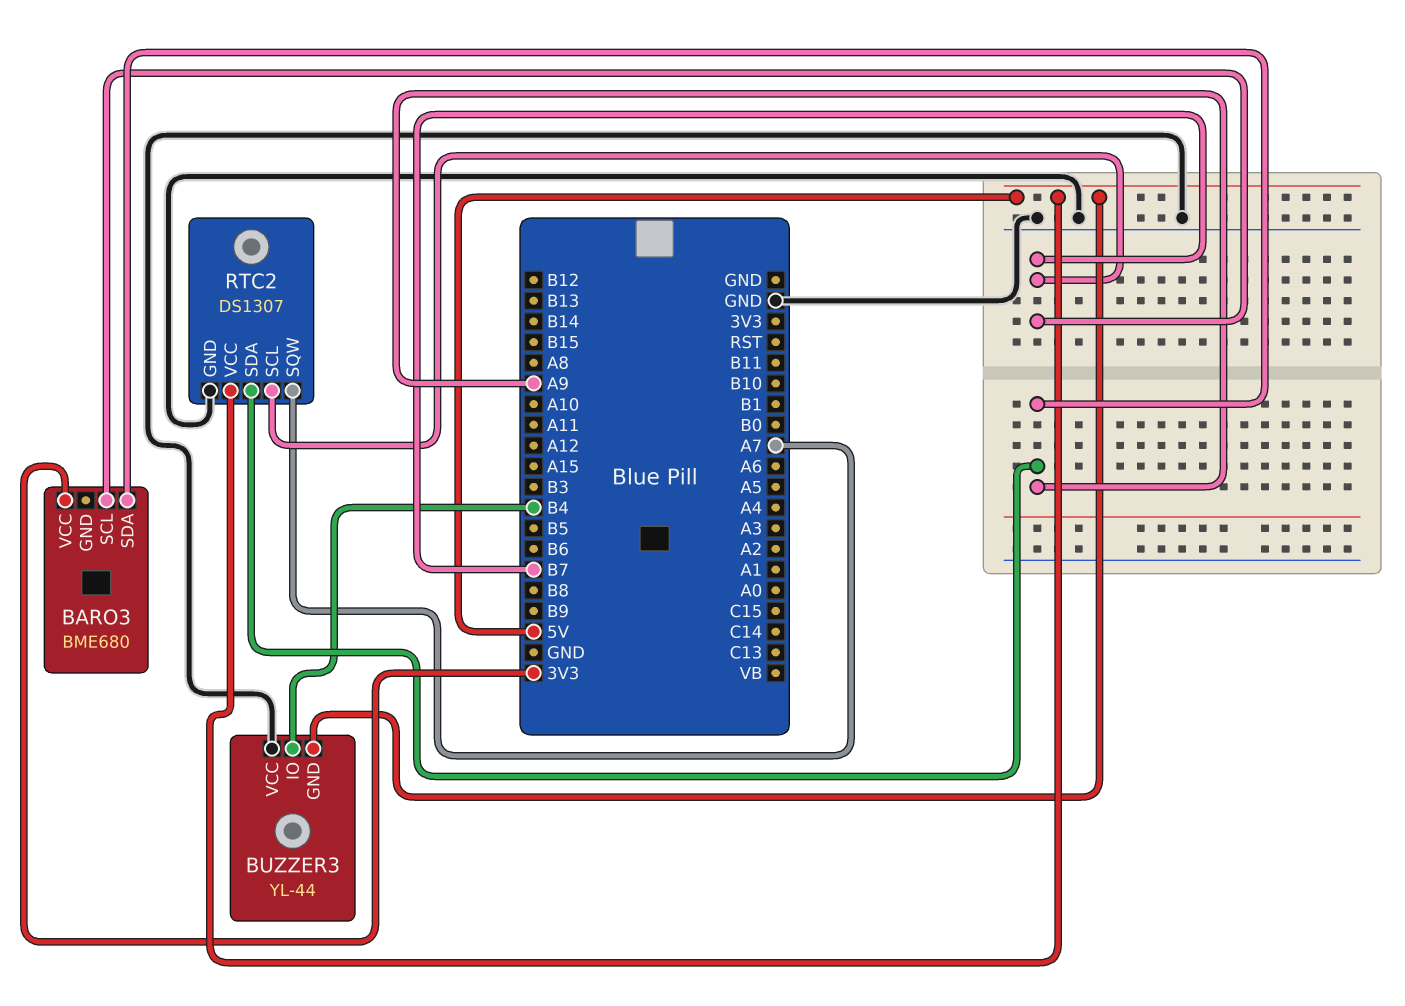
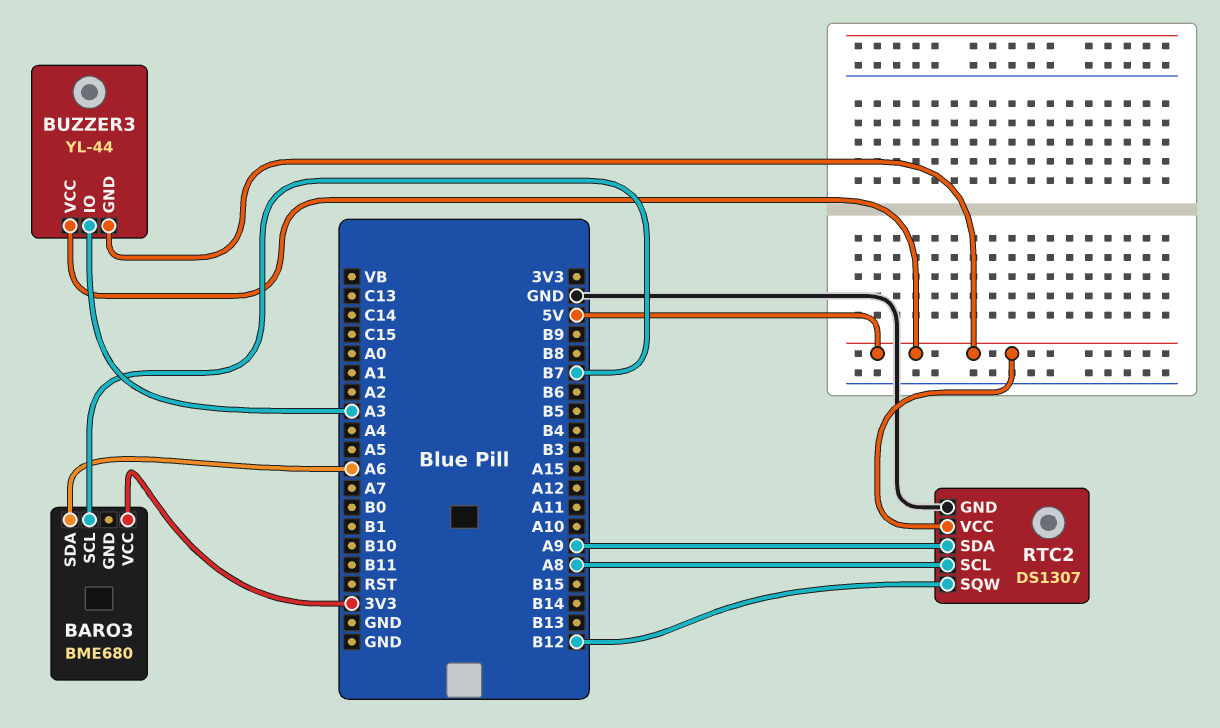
BARO3 pin SDA: A9 -> A6
BUZZER3 pin IO: B4 -> A3
BUZZER3 pin VCC: GND -> 5V
RTC2 pin SCL: B7 -> A8
RTC2 pin SQW: A7 -> B12

